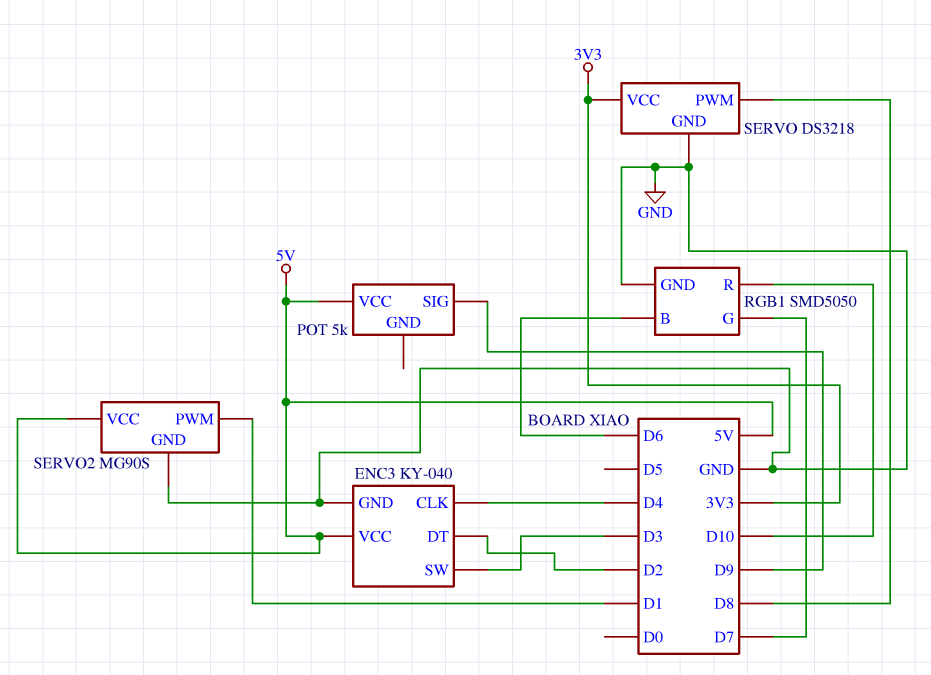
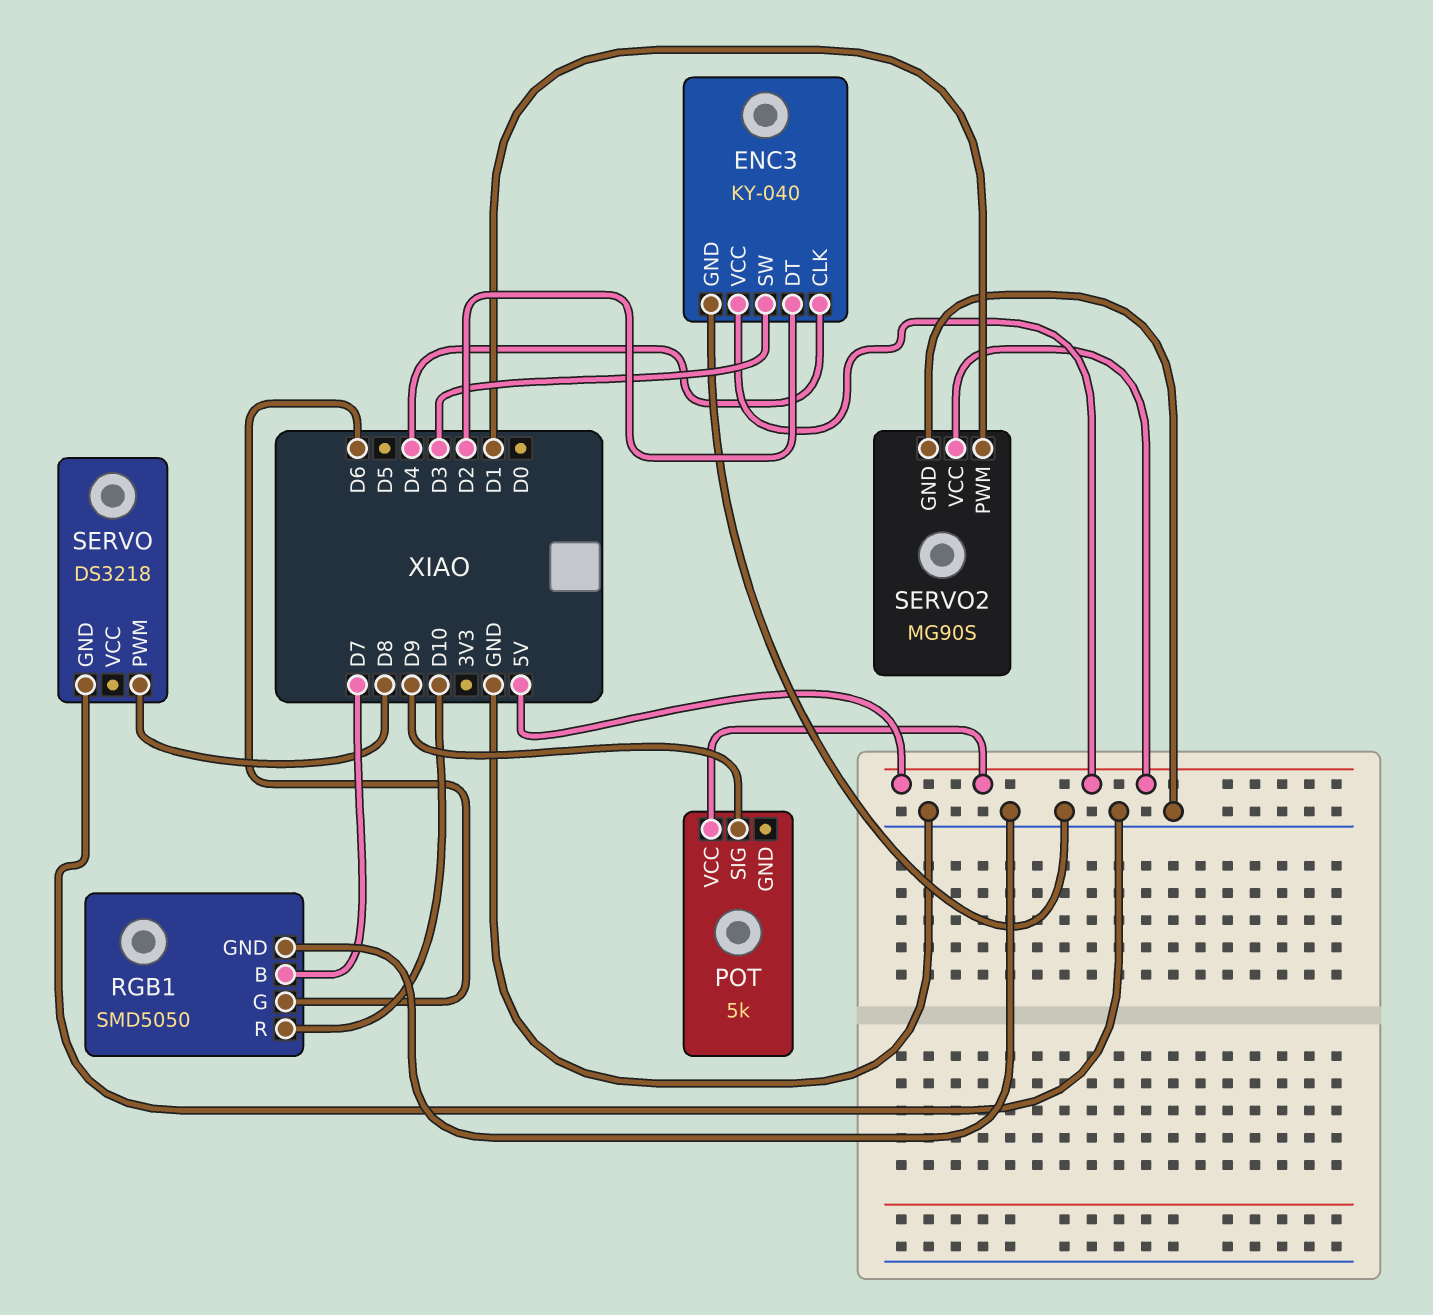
RGB1 pin B: D6 -> D7
RGB1 pin G: D7 -> D6
SERVO pin VCC: 3V3 -> none

